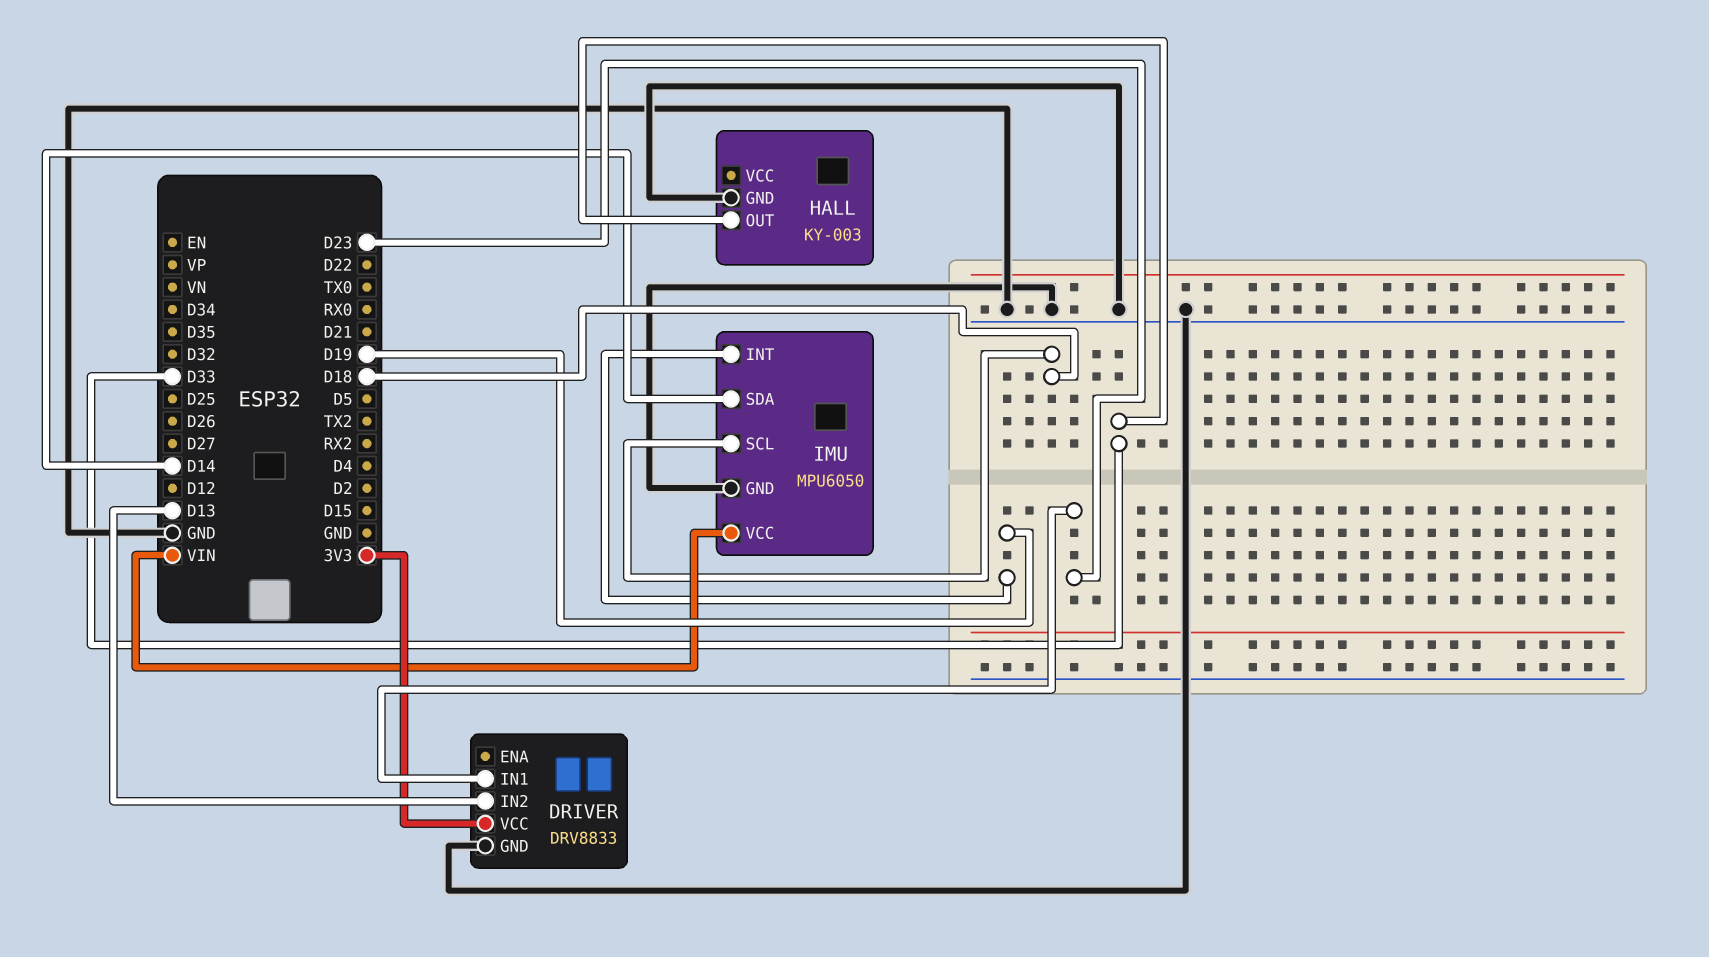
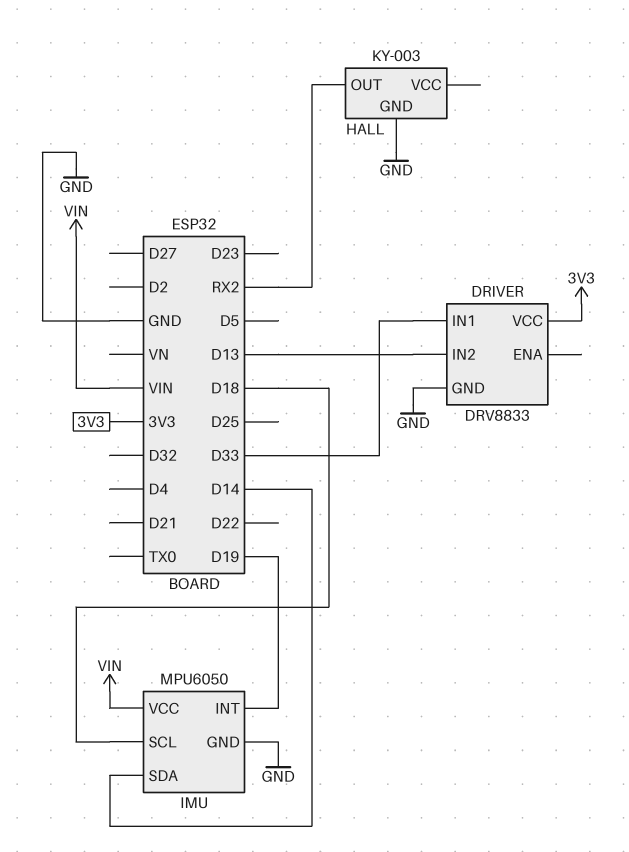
DRIVER pin IN1: D23 -> D33
HALL pin OUT: D33 -> RX2

